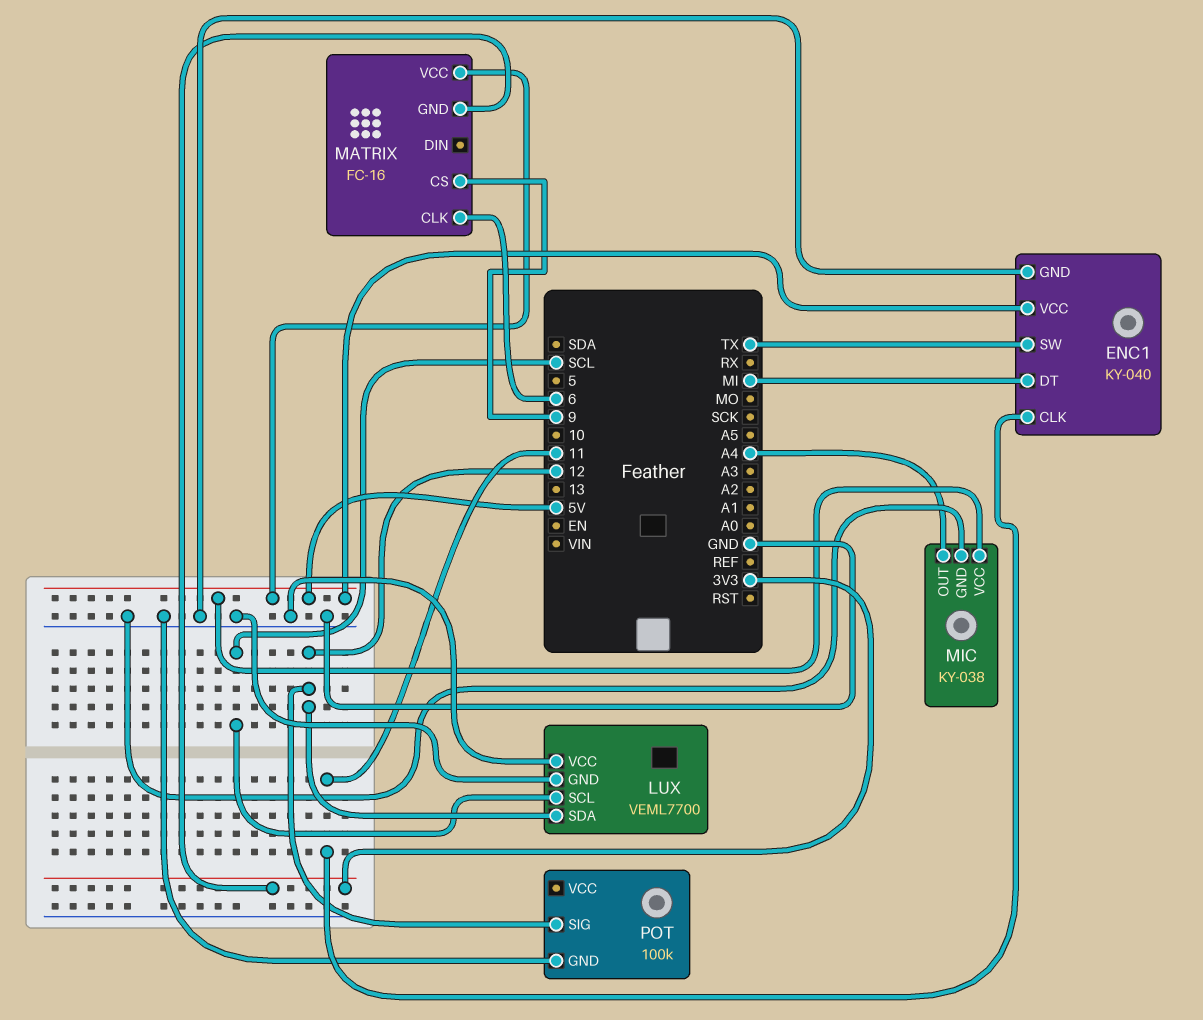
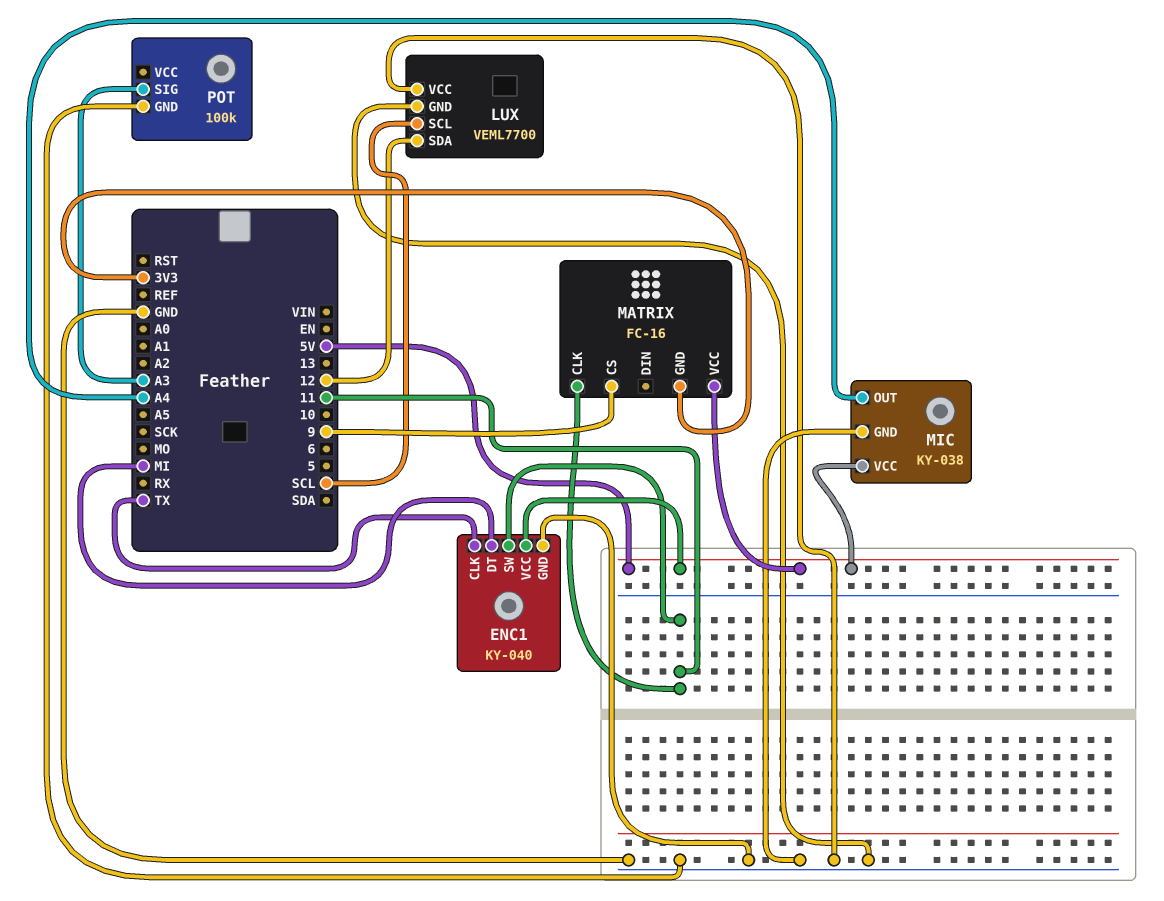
ENC1 pin CLK: 11 -> TX
ENC1 pin SW: TX -> 11
MATRIX pin CLK: 6 -> 11
POT pin SIG: 12 -> A3

